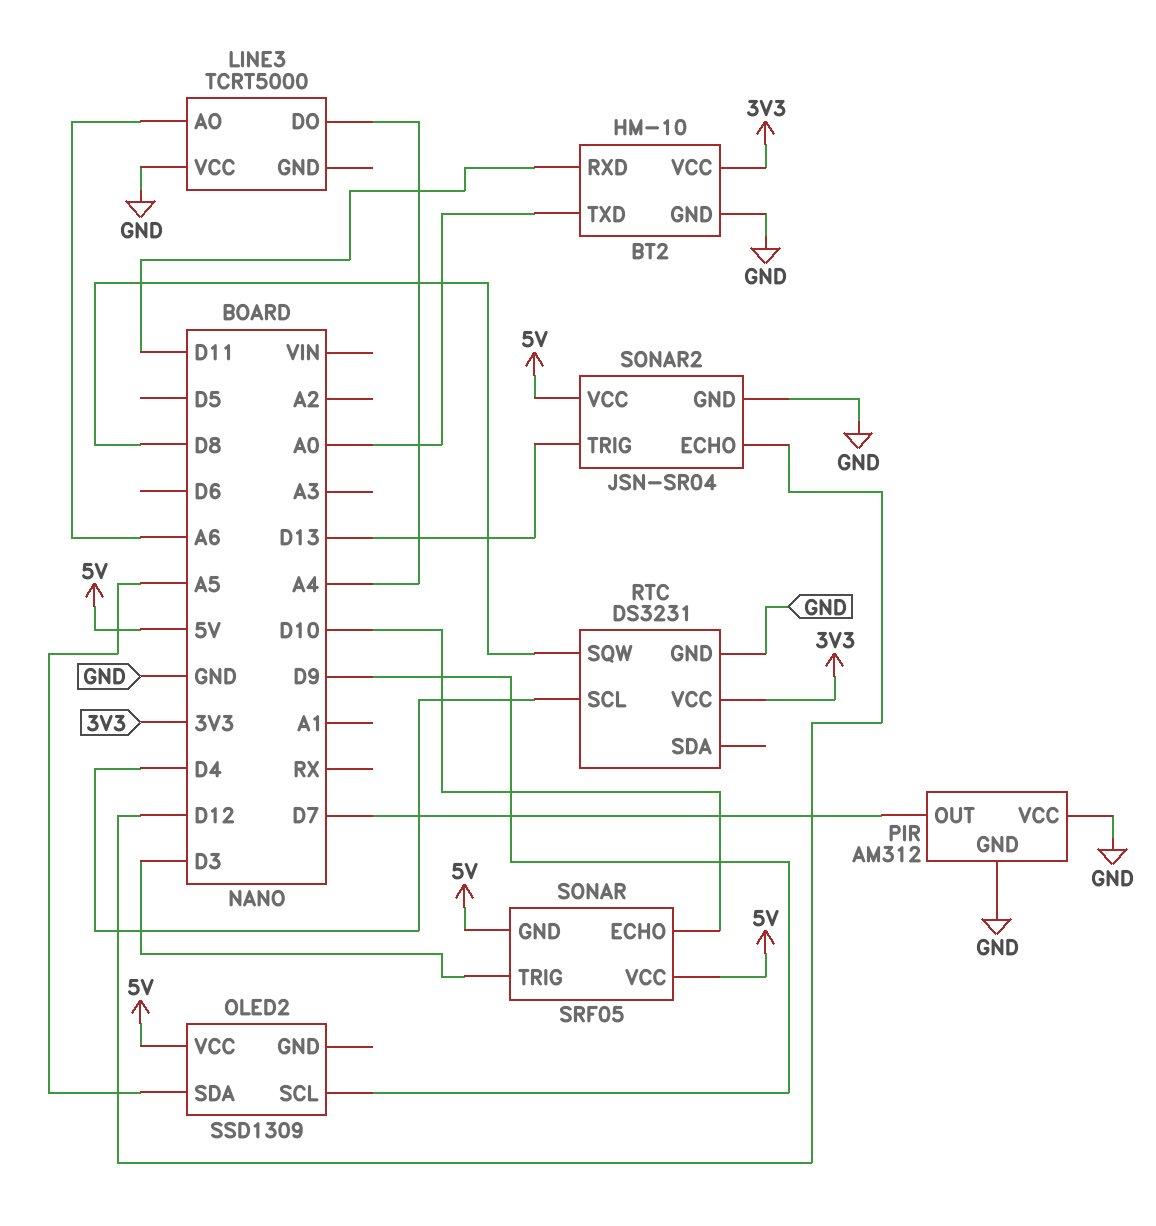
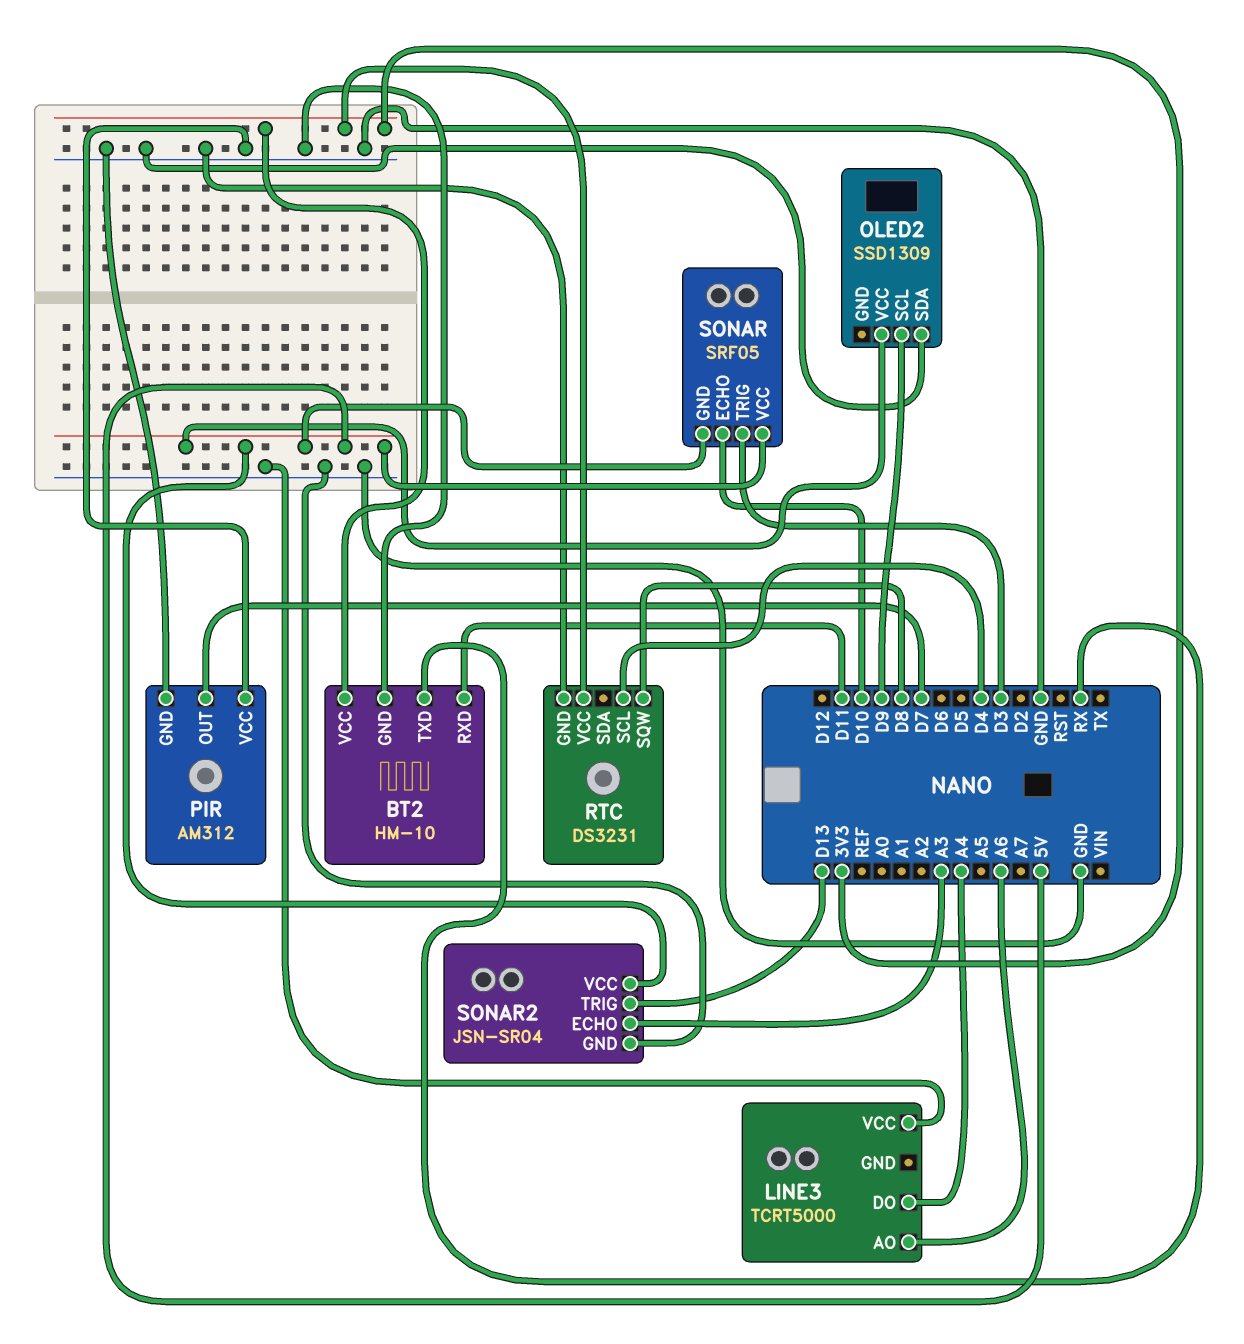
BT2 pin TXD: A0 -> RX
OLED2 pin SDA: A5 -> GND
SONAR2 pin ECHO: D12 -> A3

